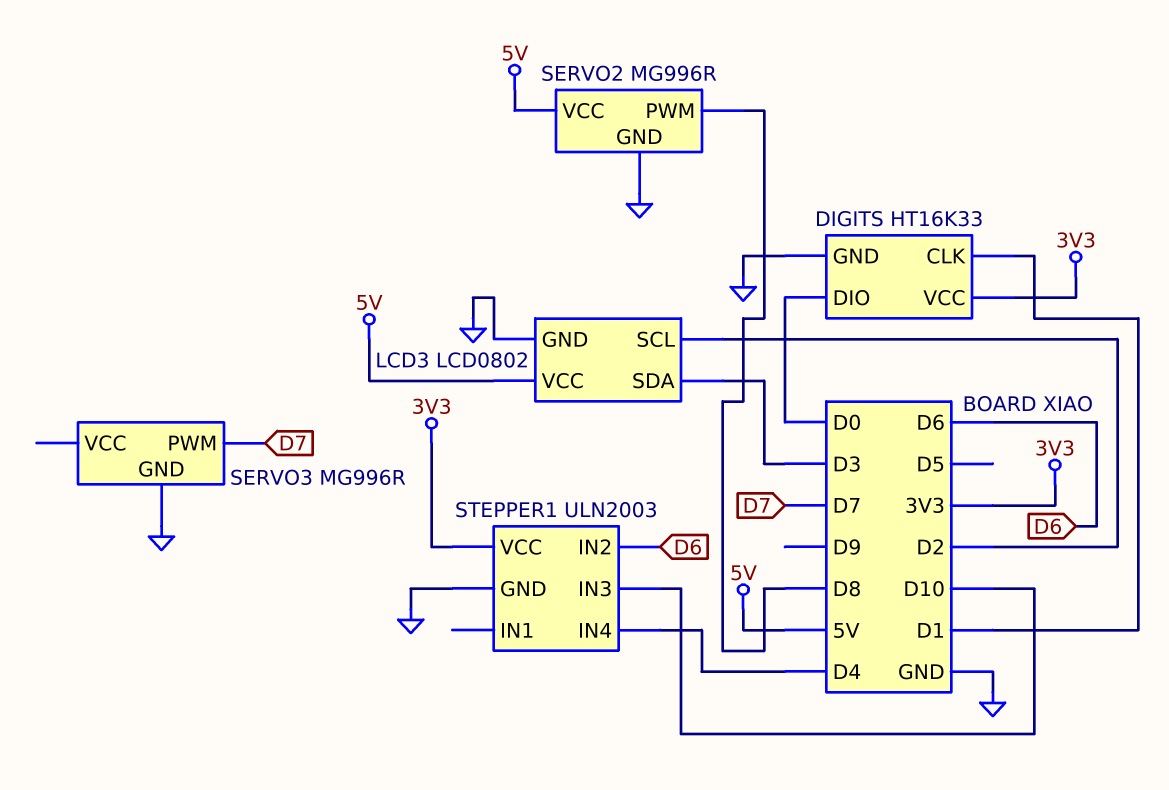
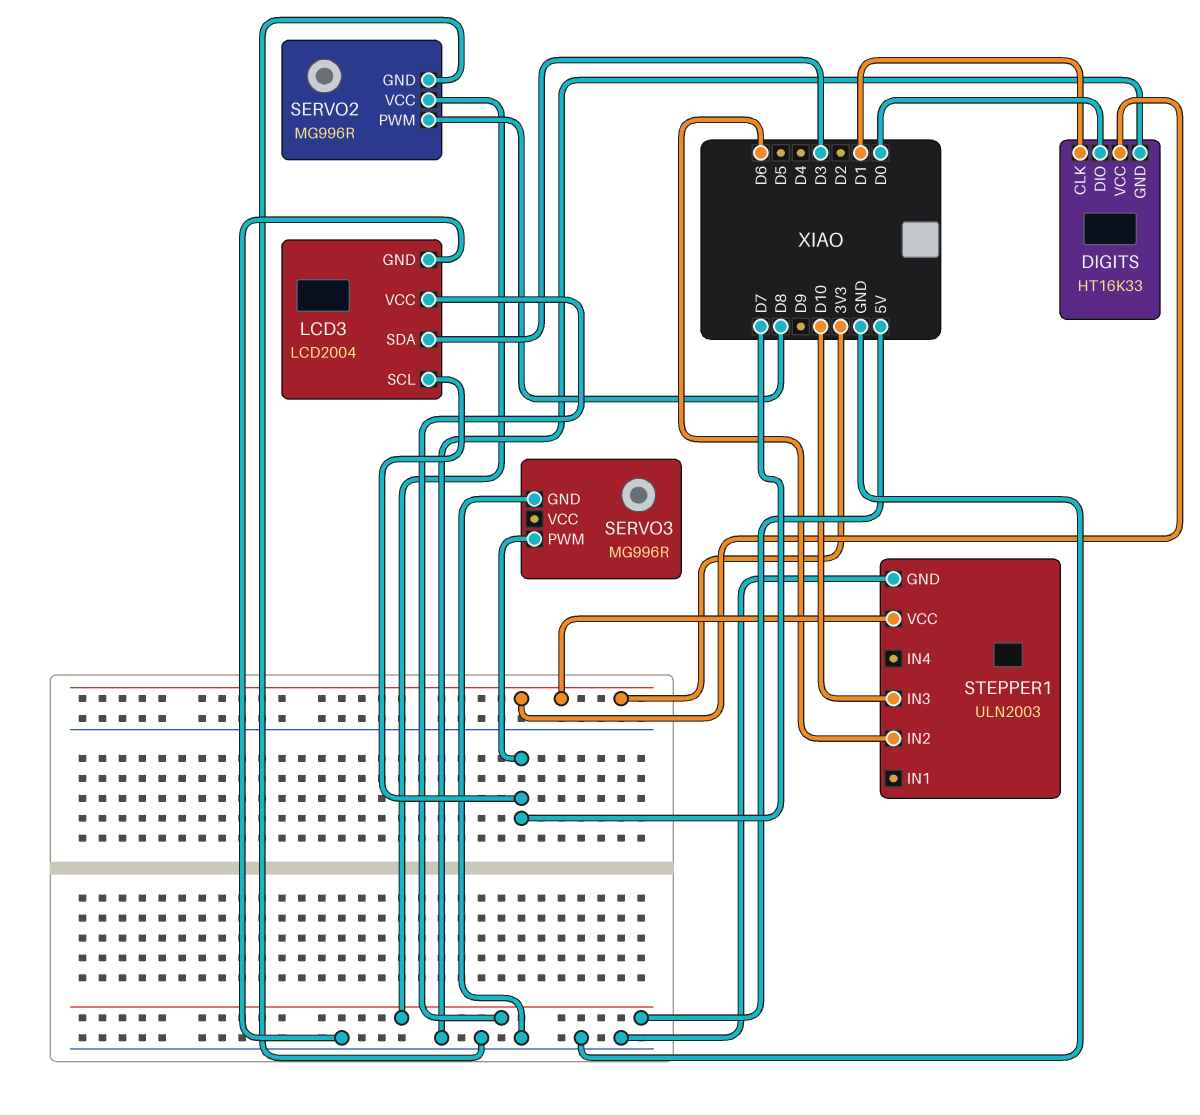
LCD3: LCD0802 -> LCD2004
LCD3 pin SCL: D2 -> D7
STEPPER1 pin IN4: D4 -> none

